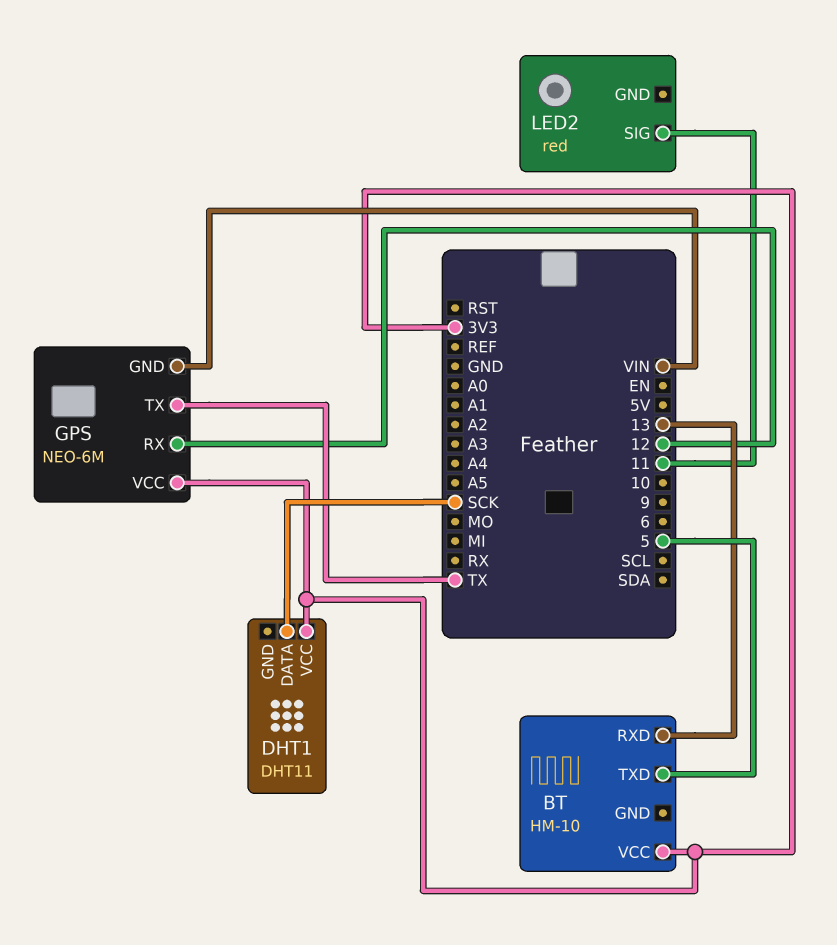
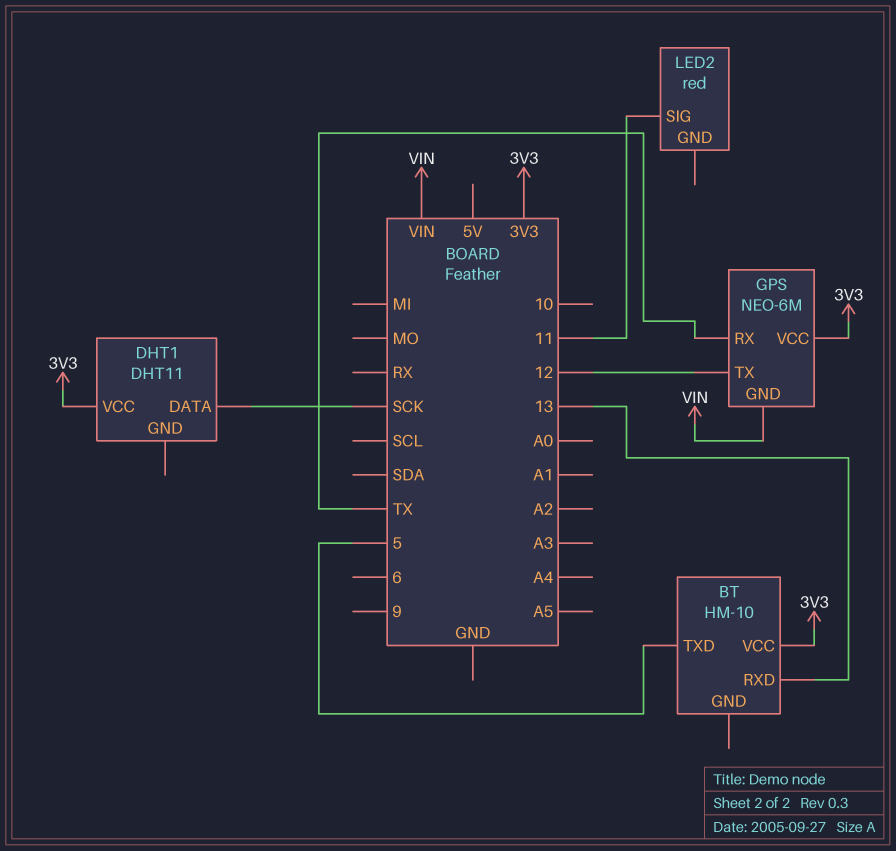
GPS pin RX: 12 -> TX
GPS pin TX: TX -> 12

